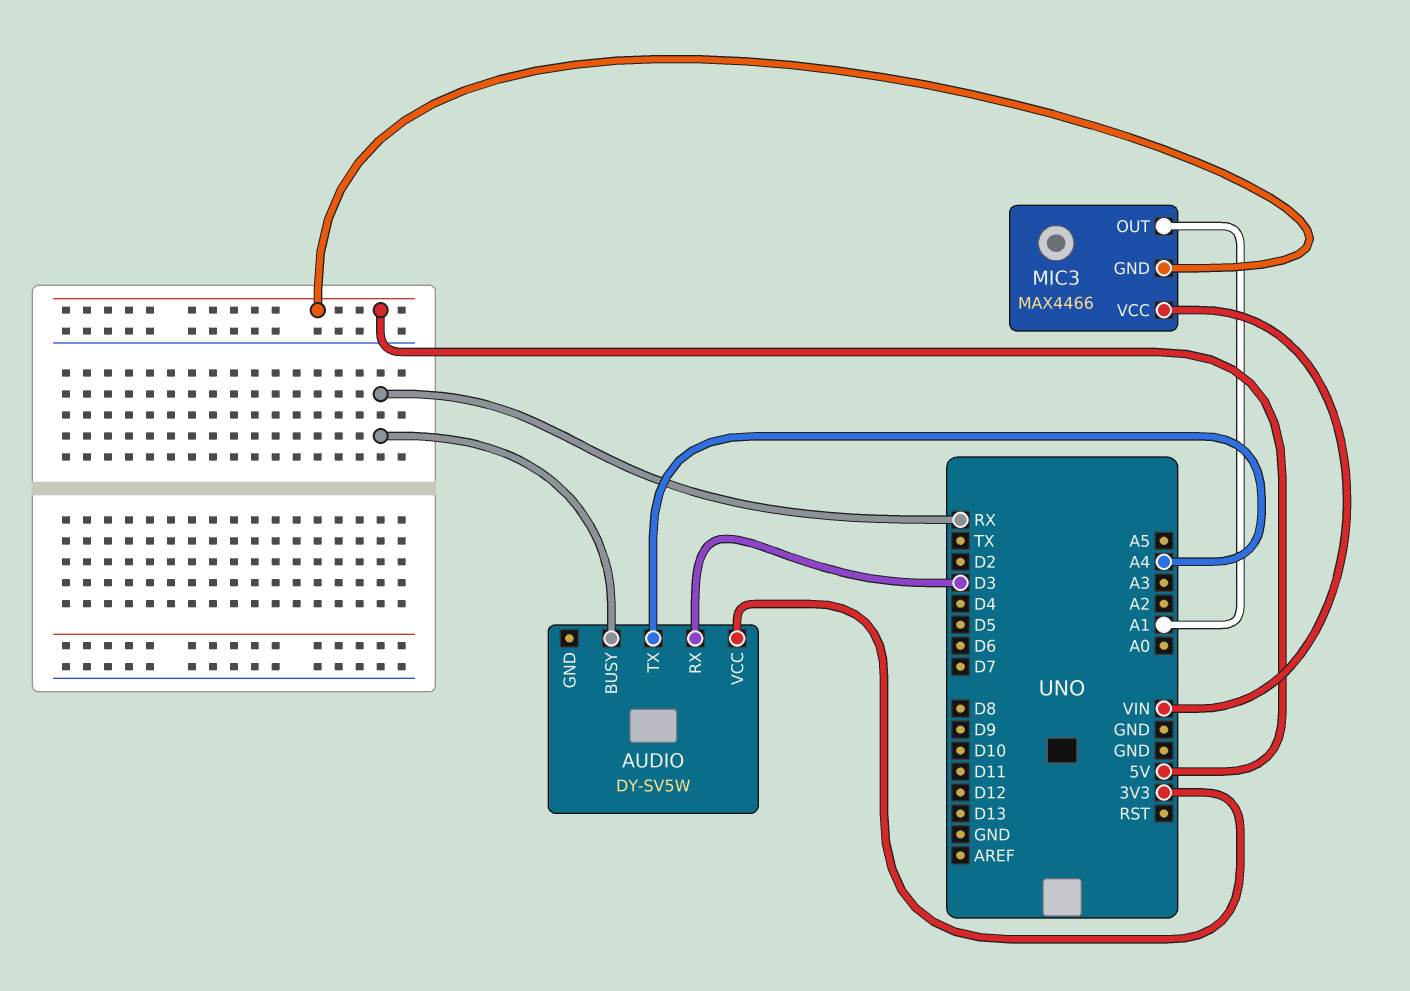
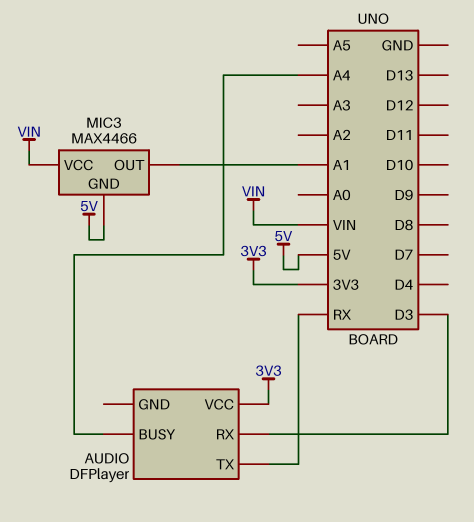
AUDIO: DY-SV5W -> DFPlayer
AUDIO pin BUSY: RX -> A4
AUDIO pin TX: A4 -> RX

